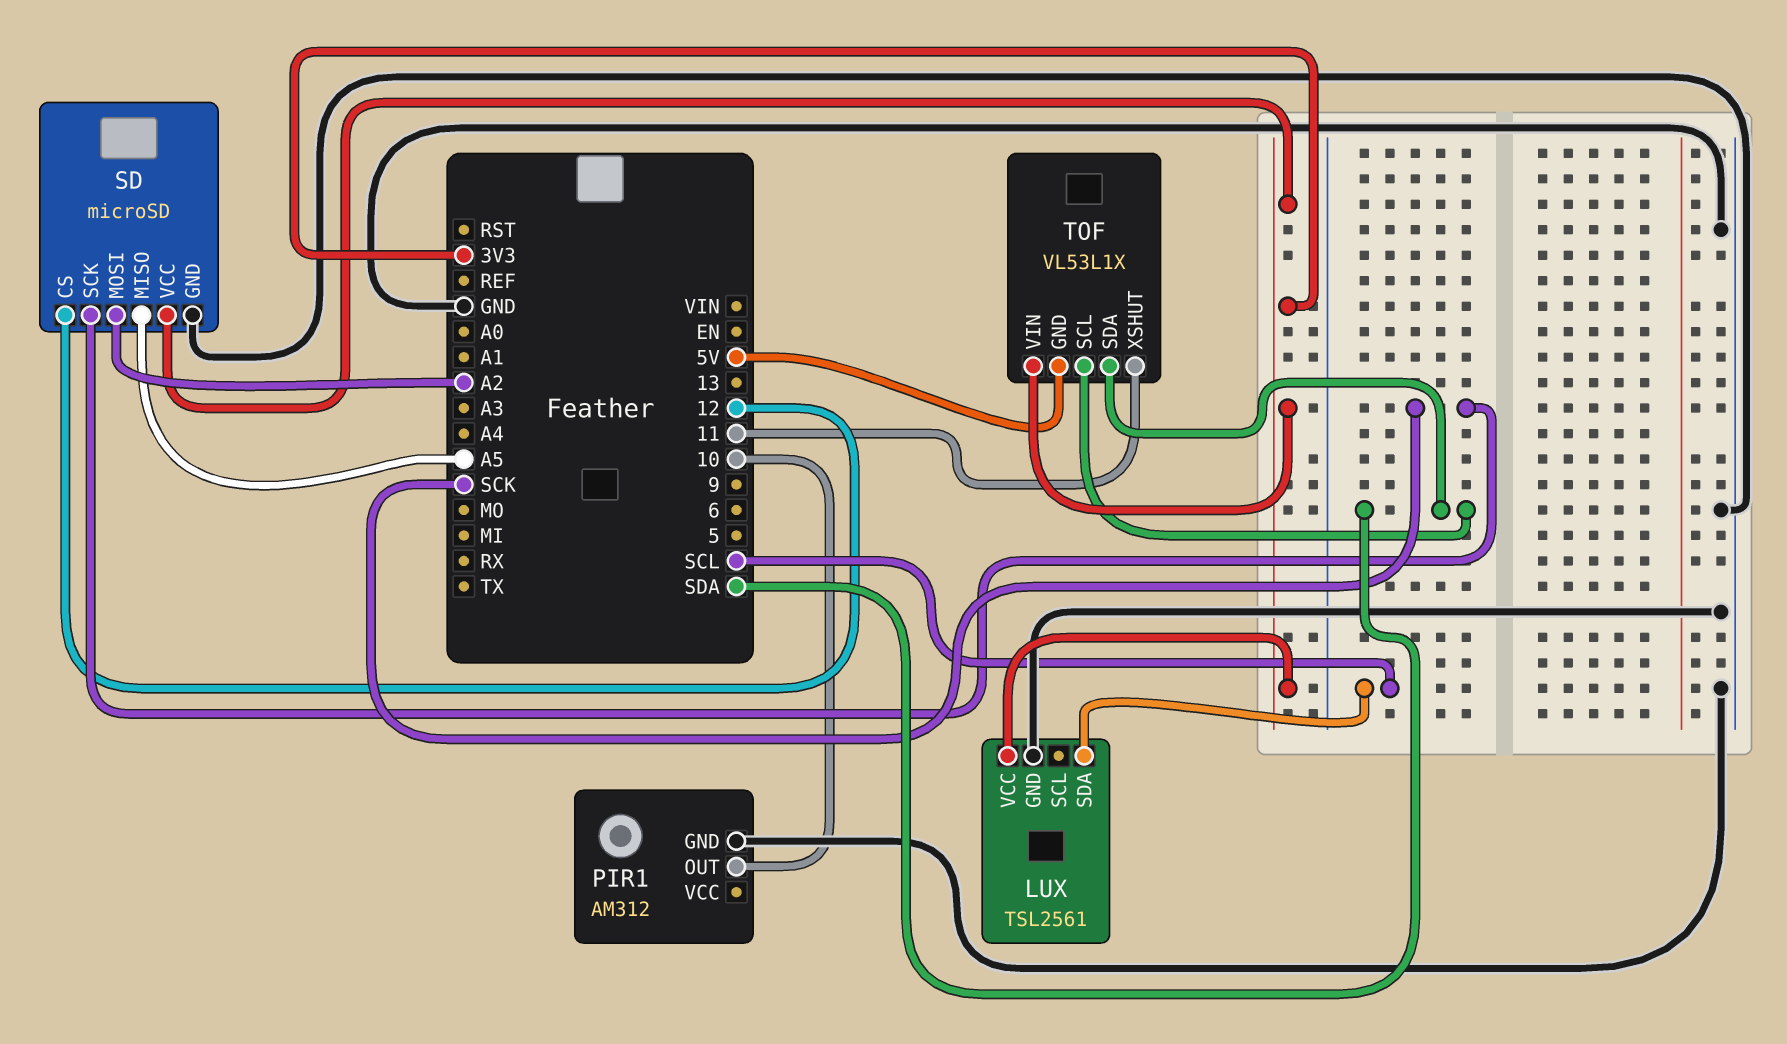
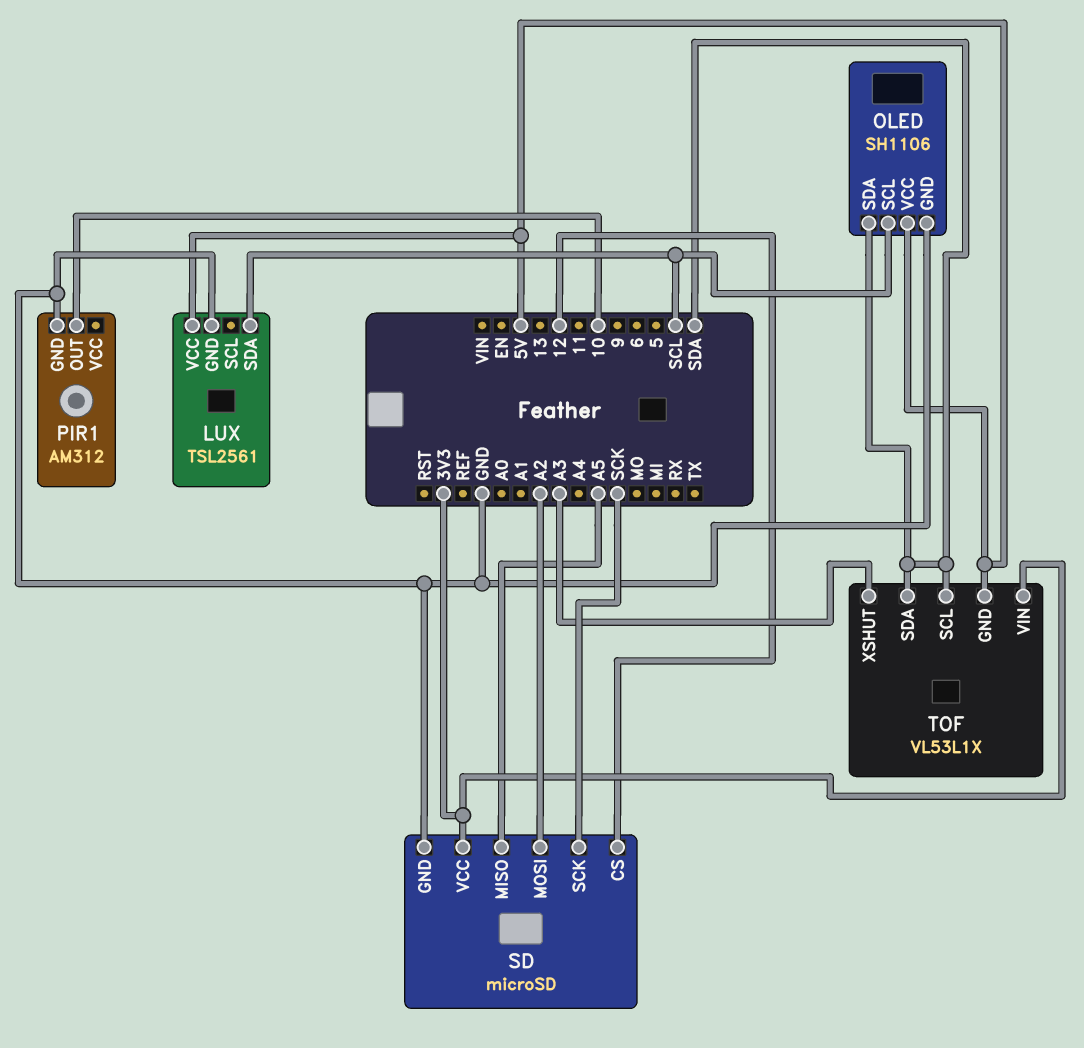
LUX pin VCC: 3V3 -> 5V
OLED: none -> SH1106
OLED pin GND: none -> GND
OLED pin SCL: none -> SCL
OLED pin SDA: none -> SDA
OLED pin VCC: none -> 5V
TOF pin XSHUT: 11 -> A3

